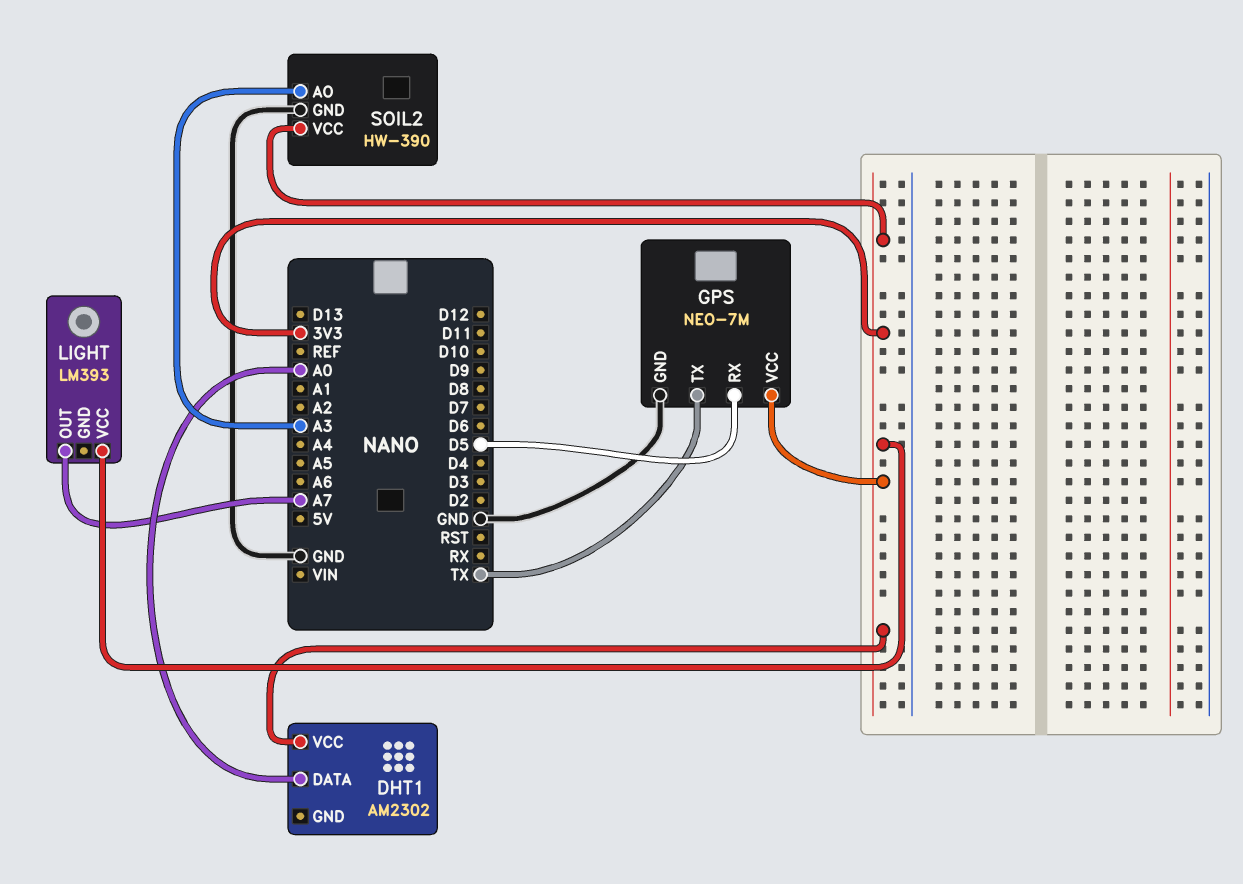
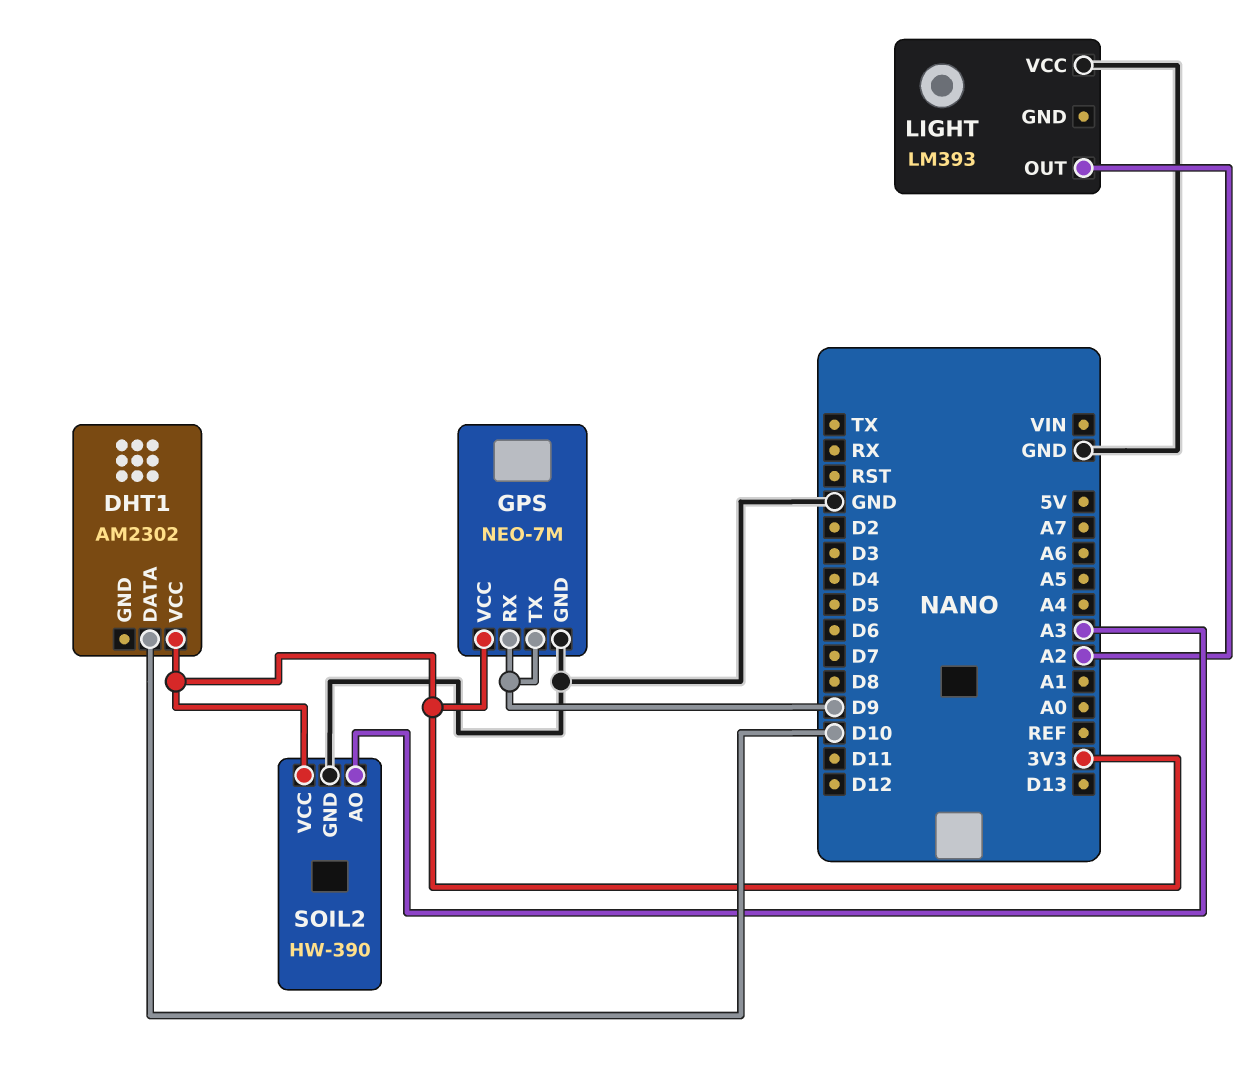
DHT1 pin DATA: A0 -> D10
GPS pin RX: D5 -> D9
GPS pin TX: TX -> D9
LIGHT pin OUT: A7 -> A2
LIGHT pin VCC: 3V3 -> GND

